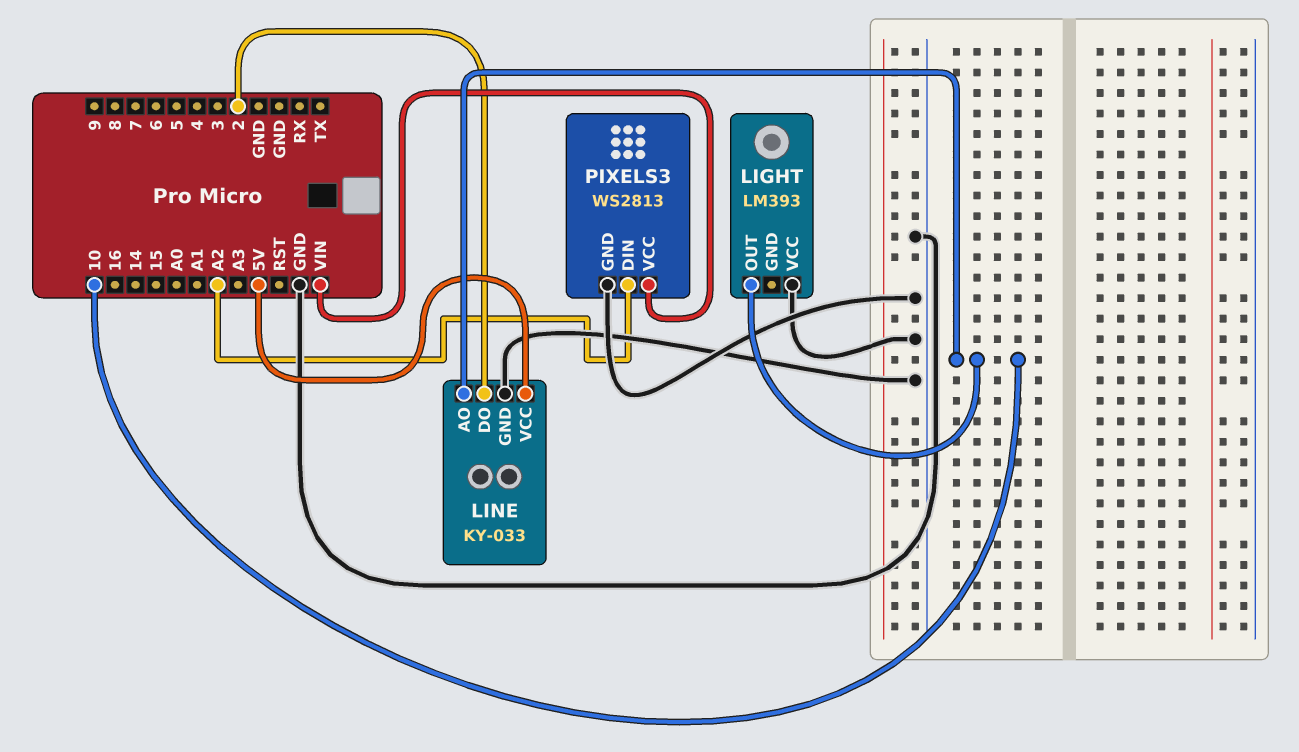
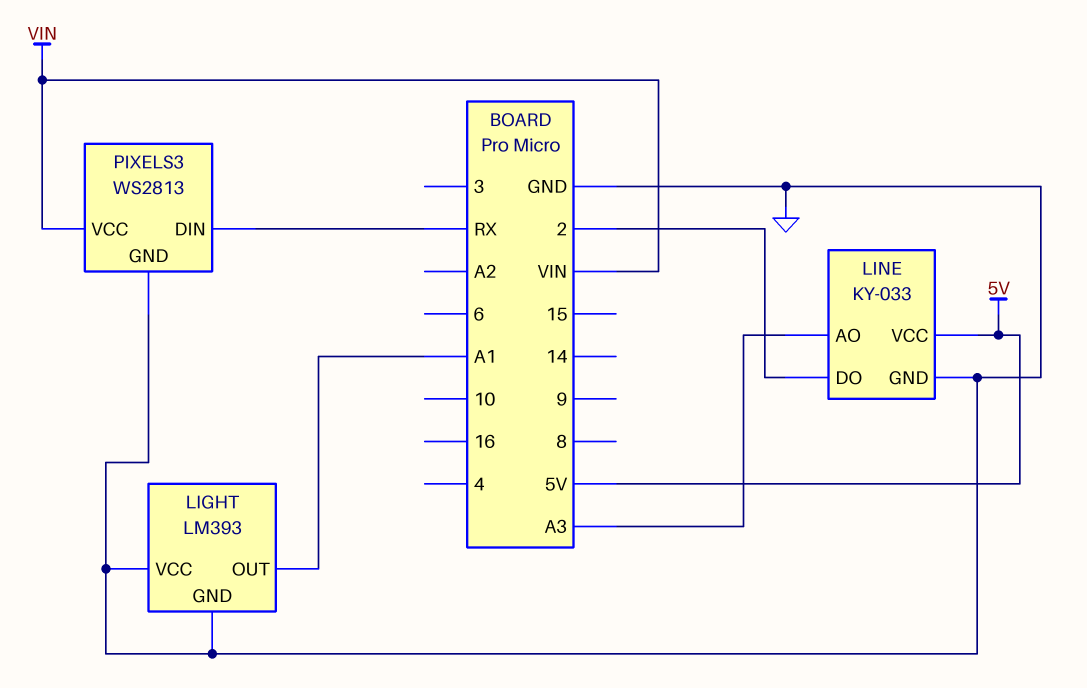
LIGHT pin GND: none -> GND
LIGHT pin OUT: 10 -> A1
LINE pin AO: 10 -> A3
PIXELS3 pin DIN: A2 -> RX

